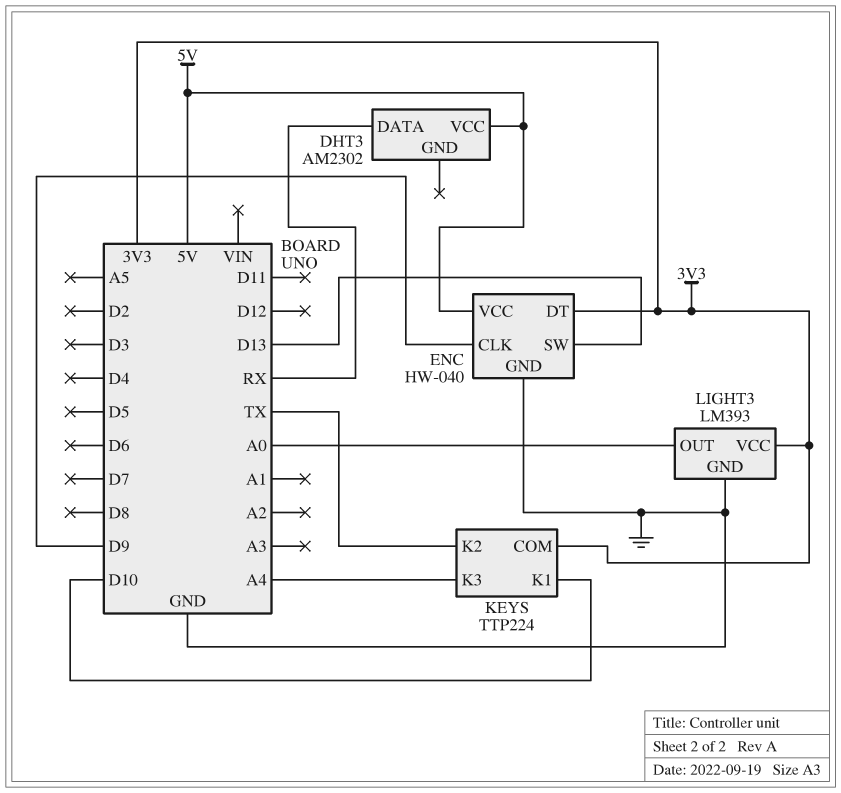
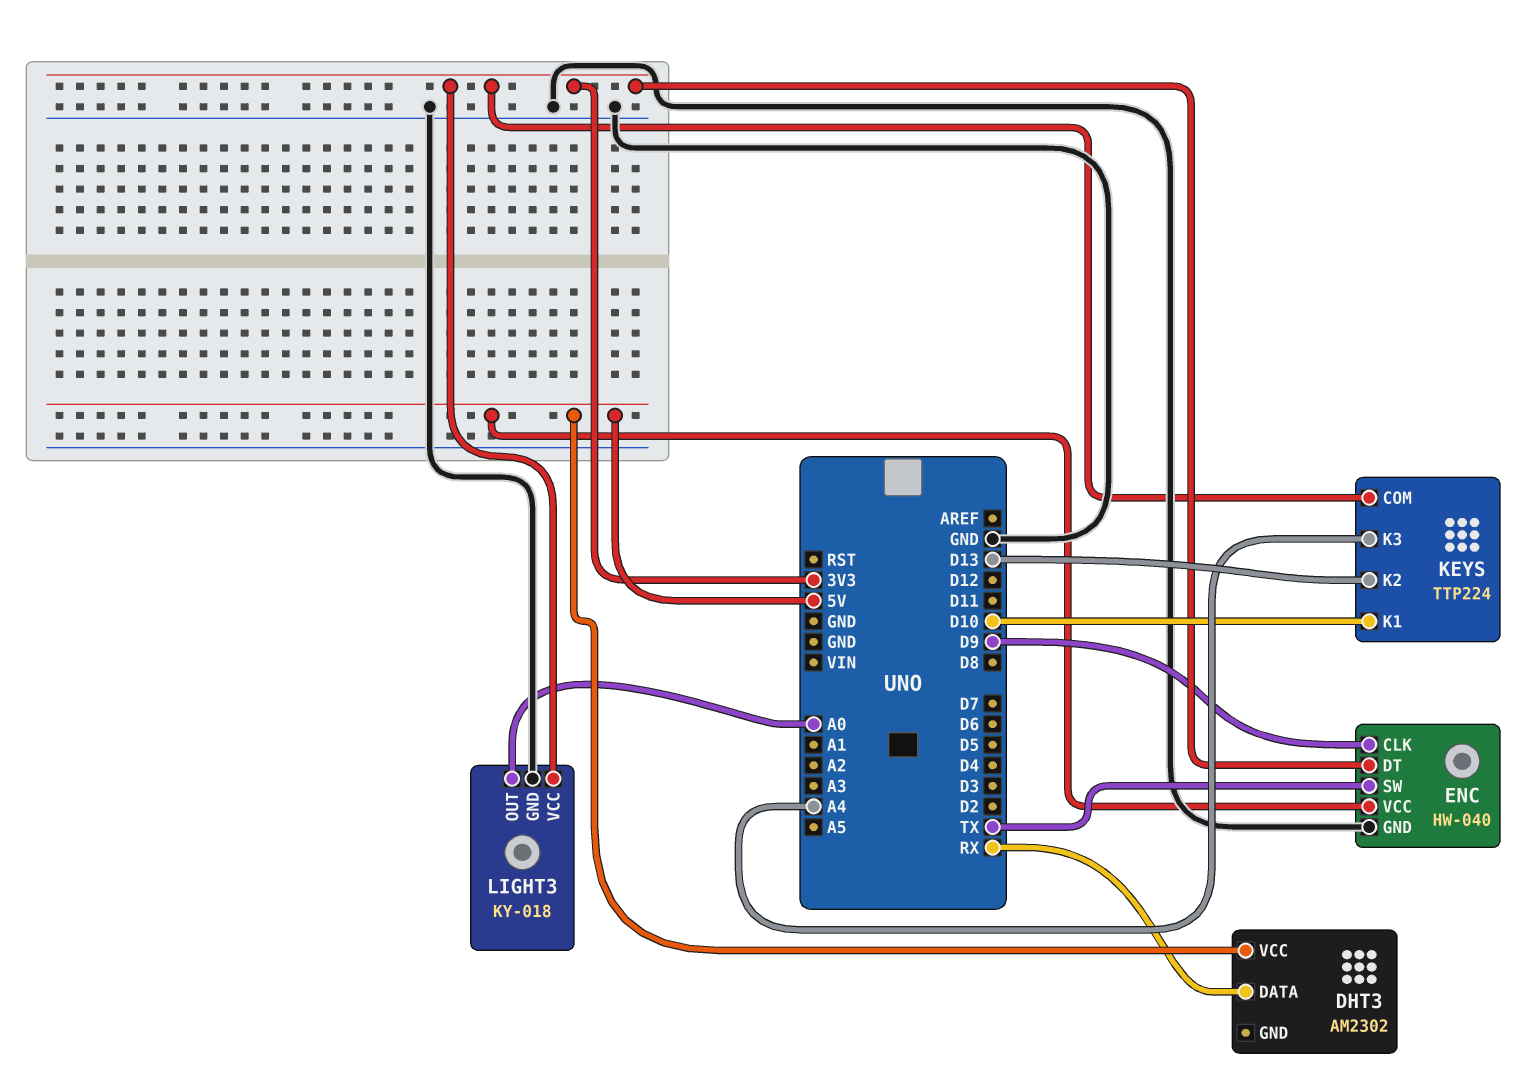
ENC pin SW: D13 -> TX
KEYS pin K2: TX -> D13
LIGHT3: LM393 -> KY-018

